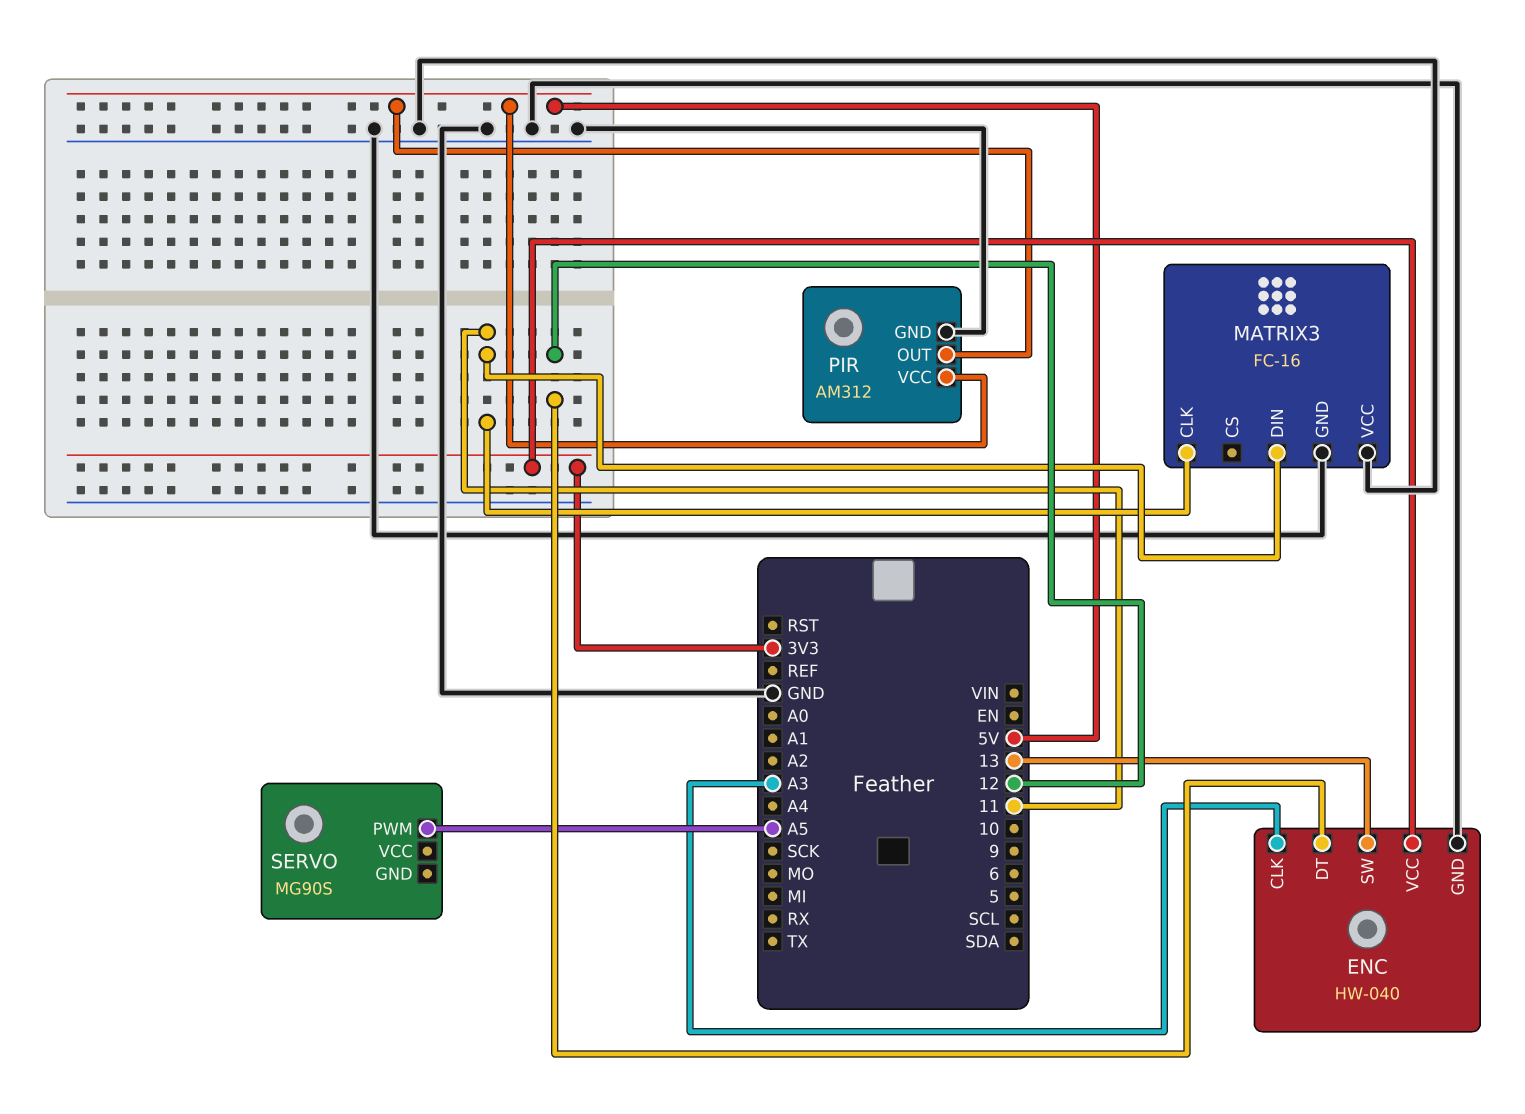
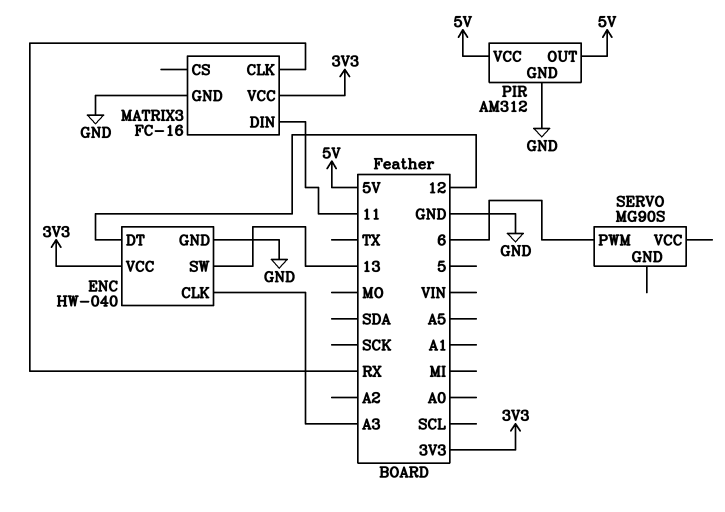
MATRIX3 pin CLK: 11 -> RX
MATRIX3 pin VCC: GND -> 3V3
SERVO pin PWM: A5 -> 6

